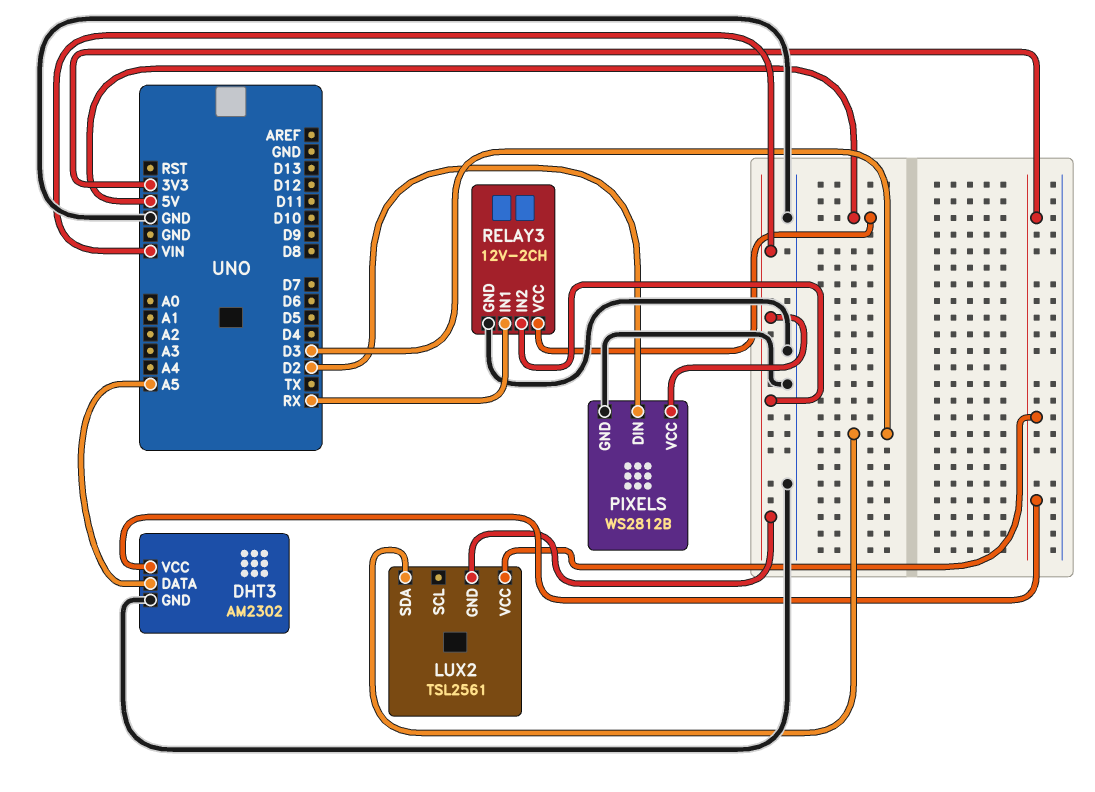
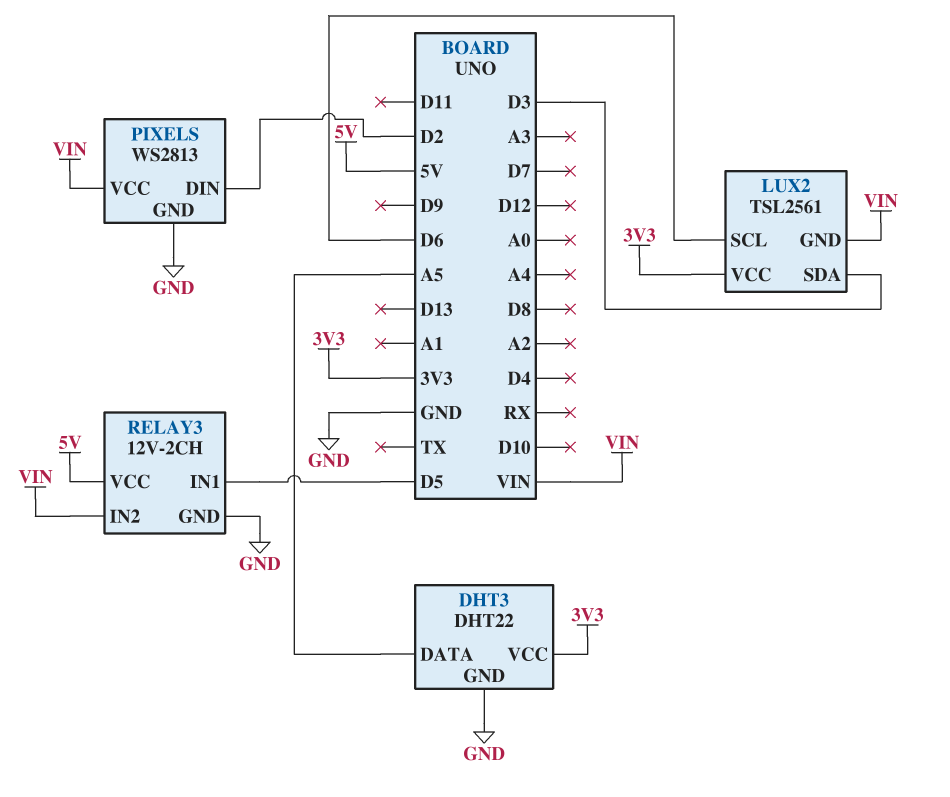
DHT3: AM2302 -> DHT22
LUX2 pin SCL: none -> D6
PIXELS: WS2812B -> WS2813
RELAY3 pin IN1: RX -> D5

